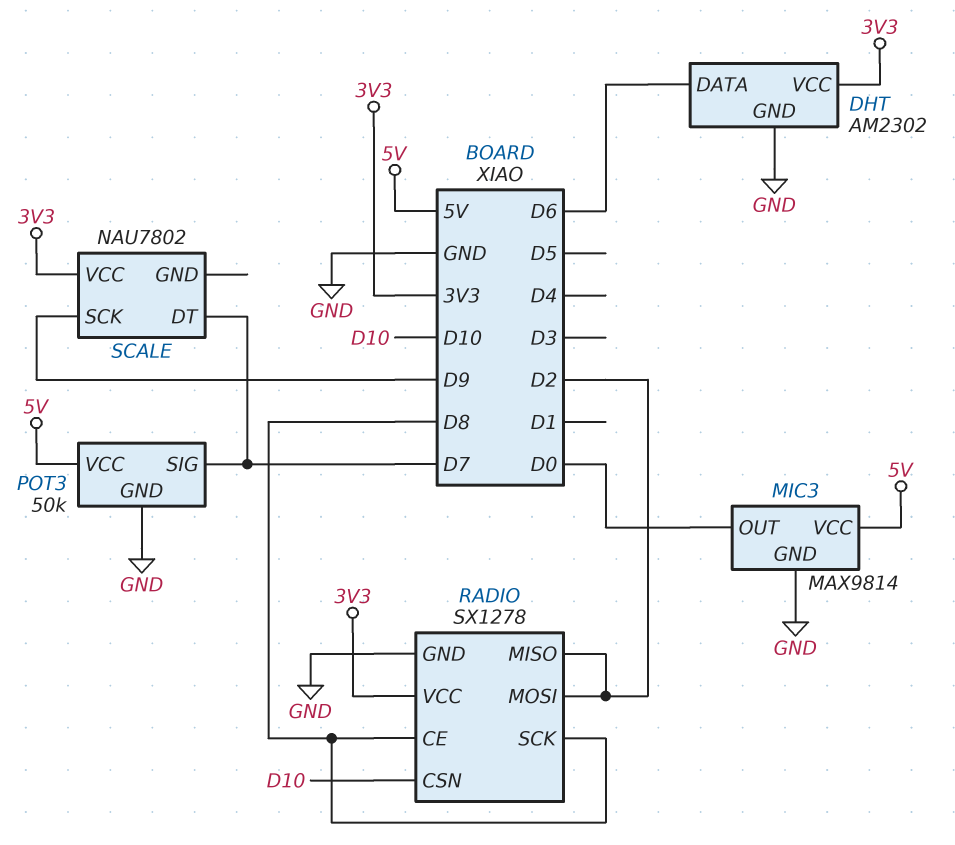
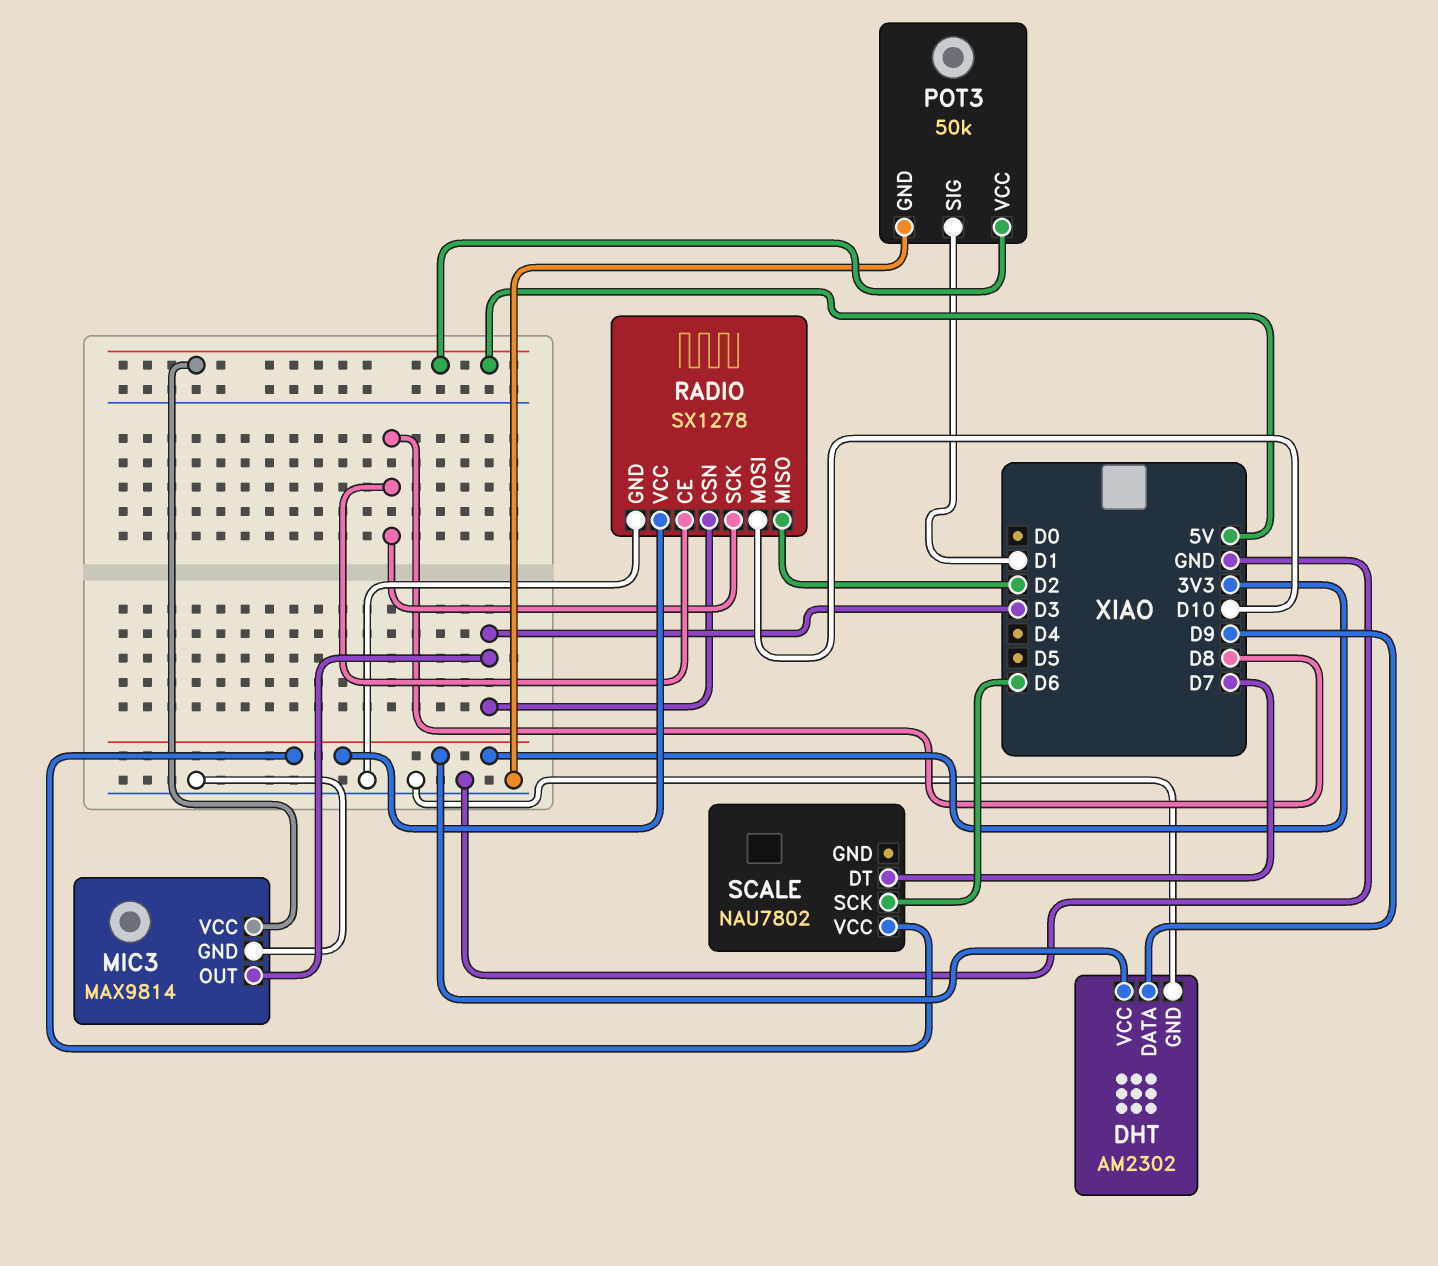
DHT pin DATA: D6 -> D9
MIC3 pin OUT: D0 -> D3
POT3 pin SIG: D7 -> D1
RADIO pin CSN: D10 -> D3
RADIO pin MOSI: D2 -> D10
SCALE pin SCK: D9 -> D6

